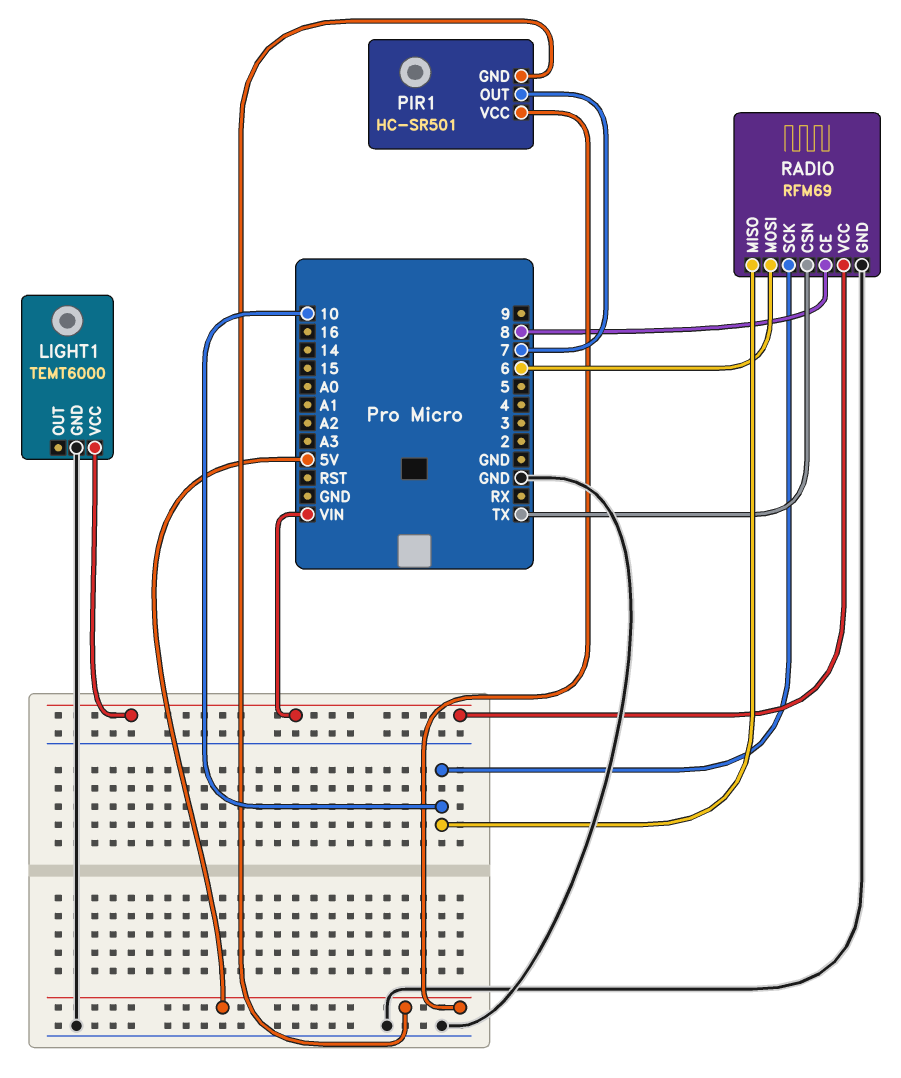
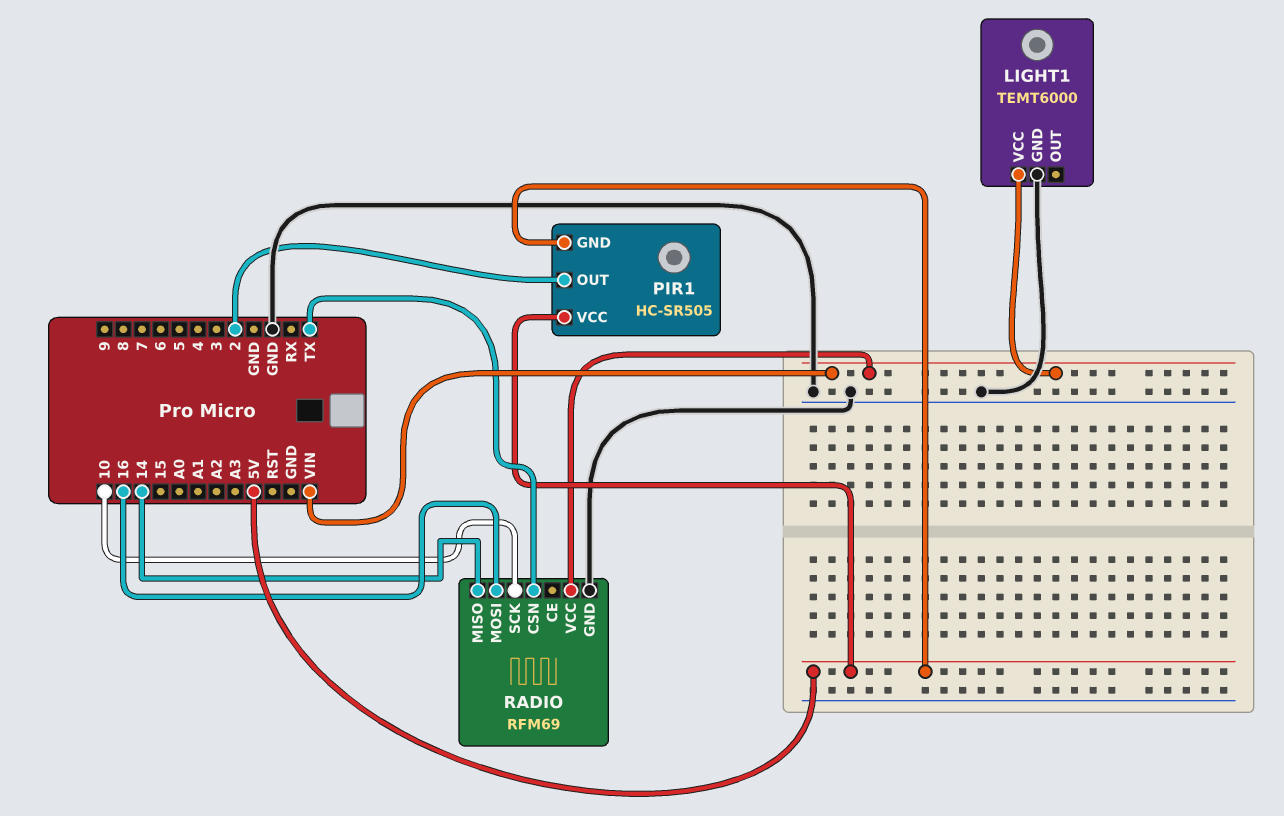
PIR1: HC-SR501 -> HC-SR505
PIR1 pin OUT: 7 -> 2
RADIO pin CE: 8 -> none
RADIO pin MISO: 10 -> 14
RADIO pin MOSI: 6 -> 16

